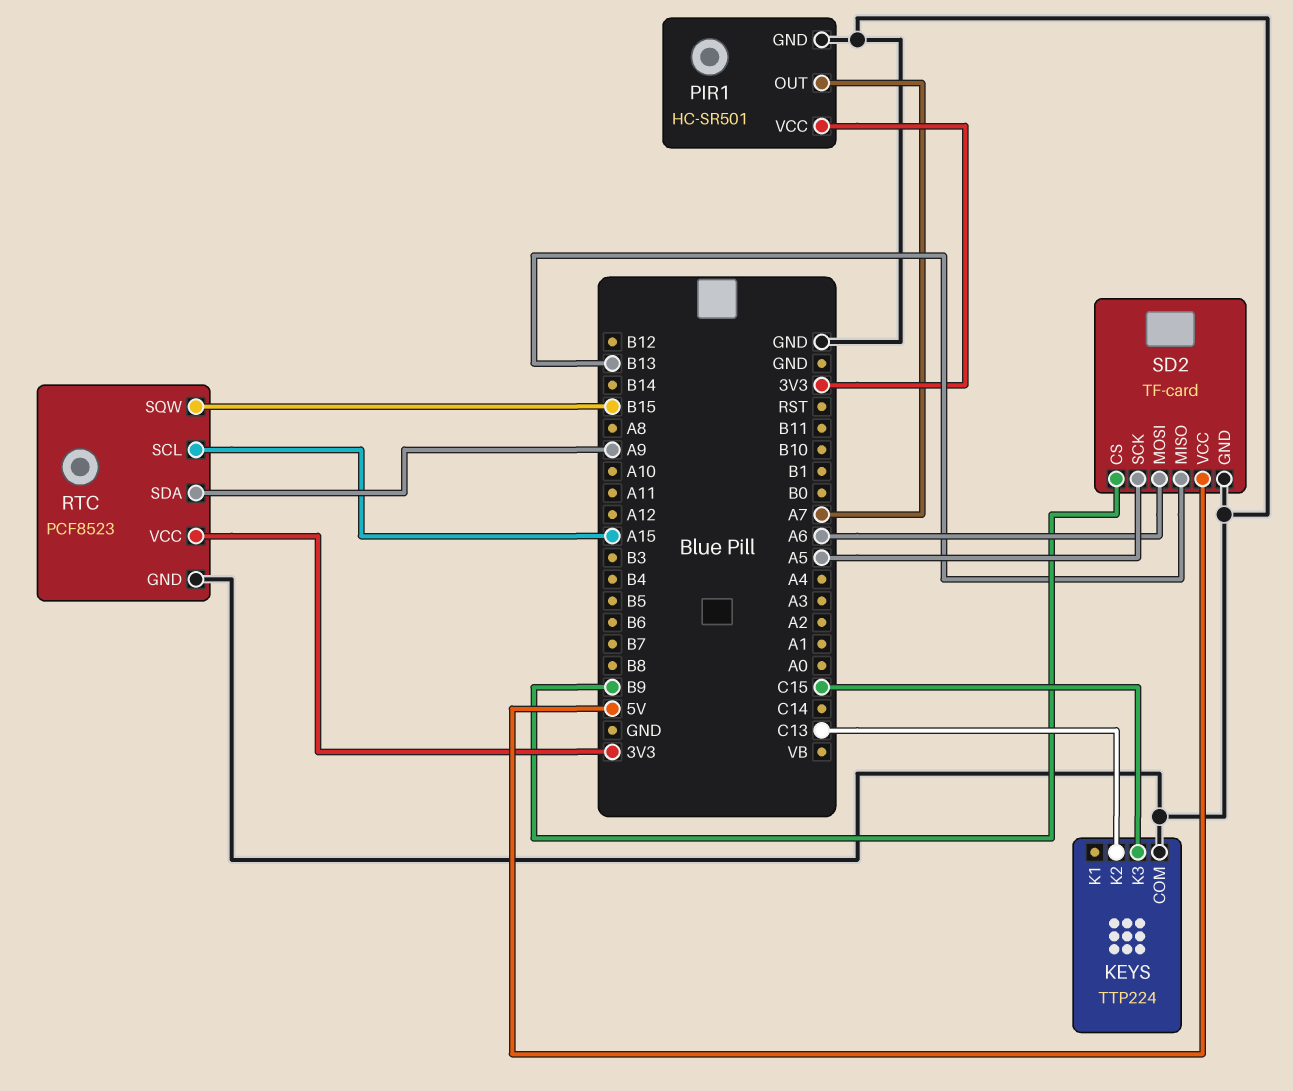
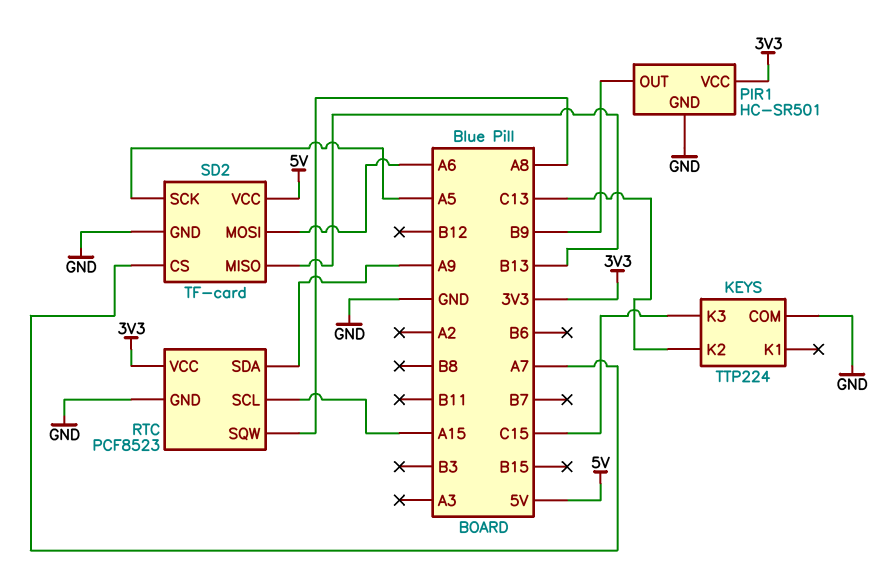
PIR1 pin OUT: A7 -> B9
RTC pin SQW: B15 -> A8
SD2 pin CS: B9 -> A7

